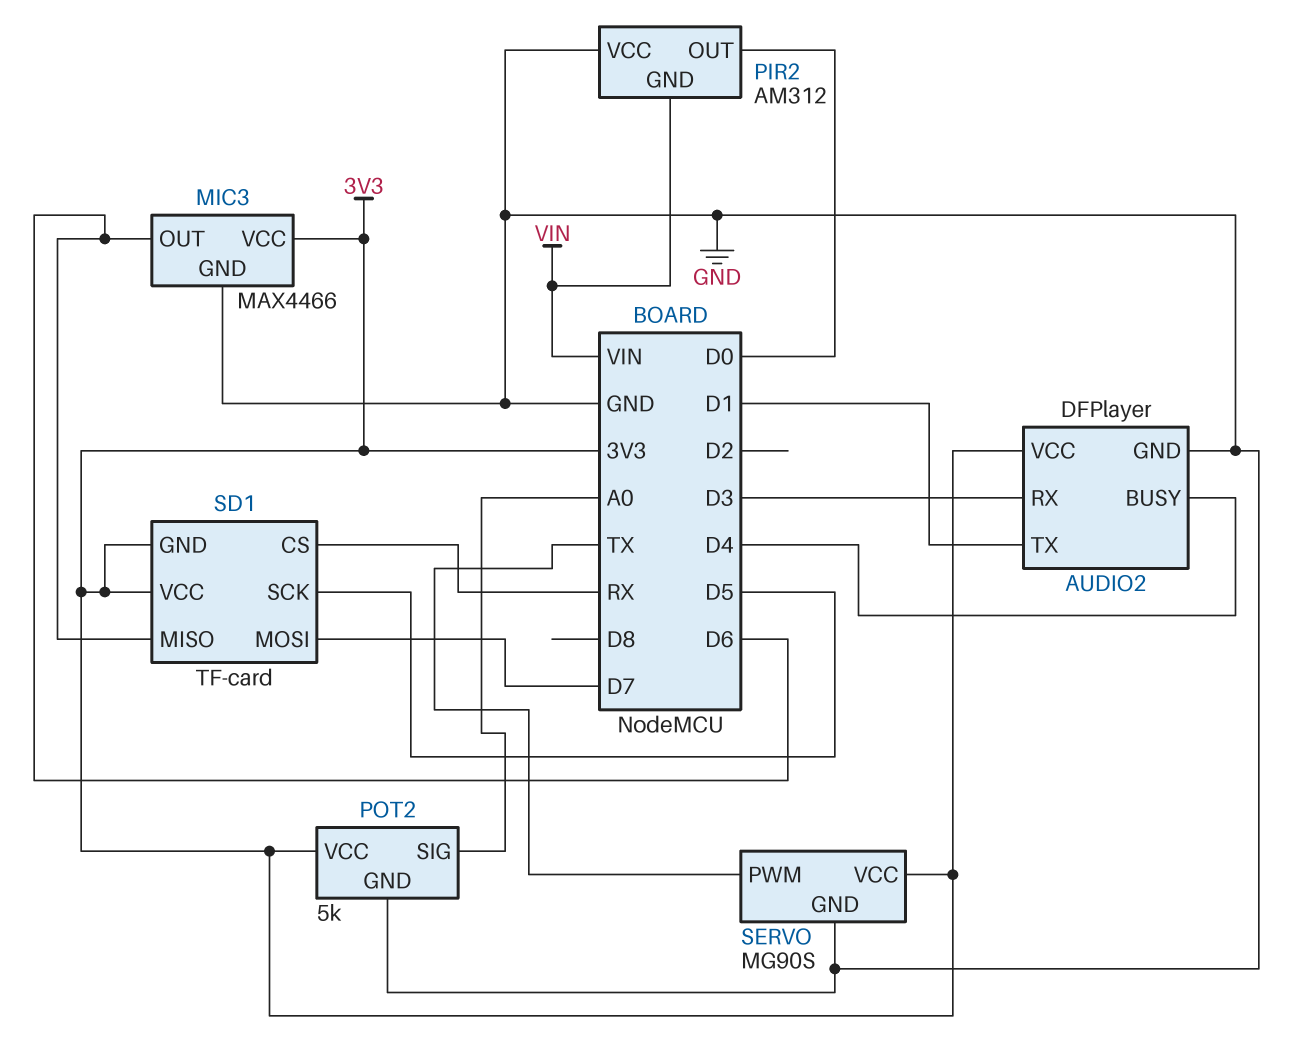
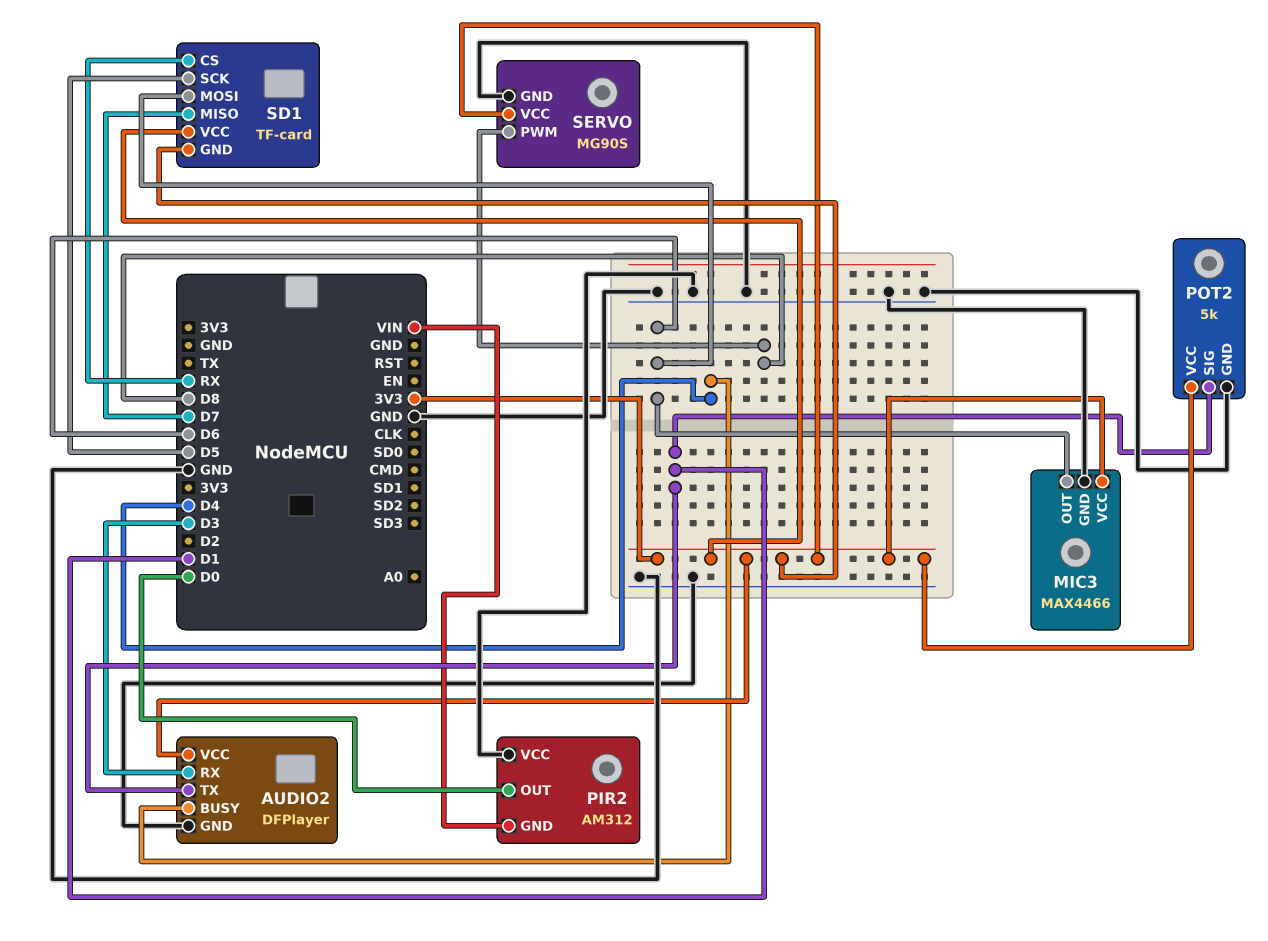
POT2 pin SIG: A0 -> D1
SD1 pin MISO: D6 -> D7
SD1 pin MOSI: D7 -> D6
SERVO pin PWM: TX -> D8

